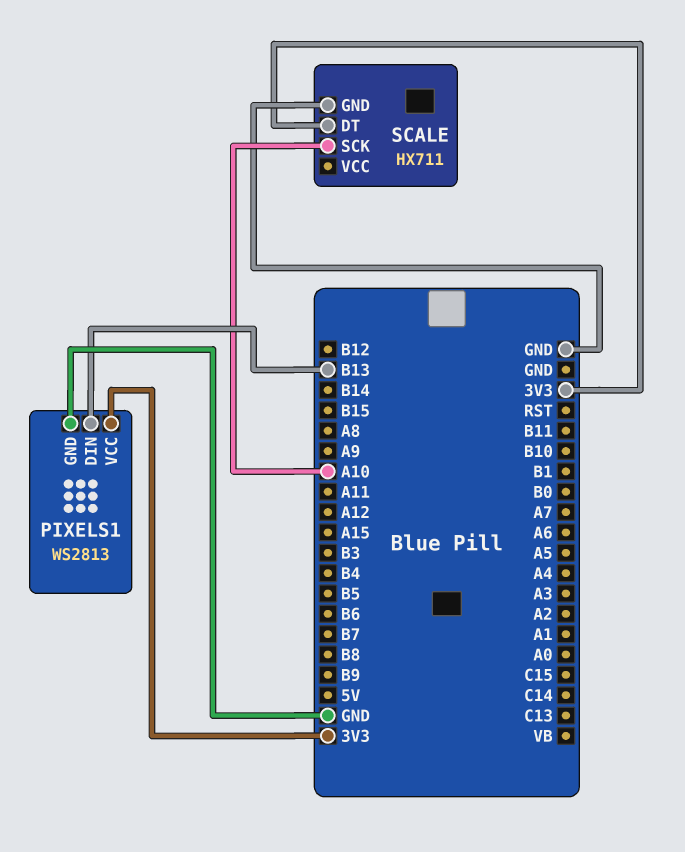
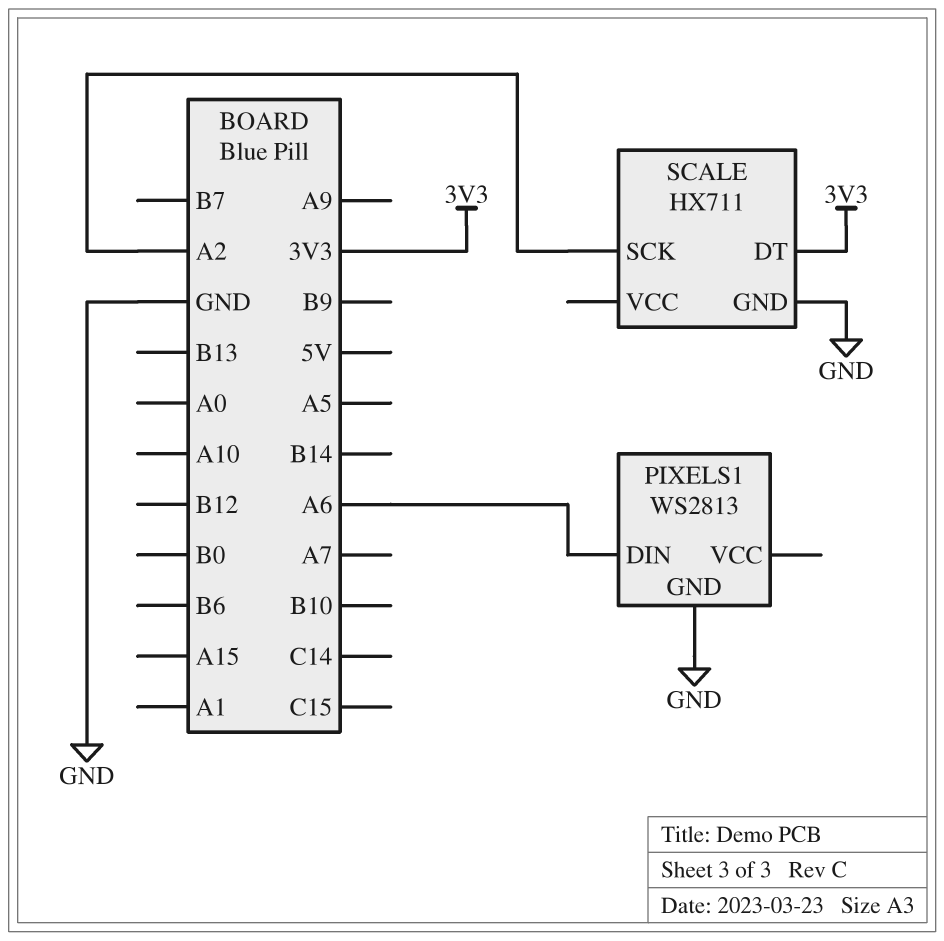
PIXELS1 pin DIN: B13 -> A6
PIXELS1 pin VCC: 3V3 -> none
SCALE pin SCK: A10 -> A2

